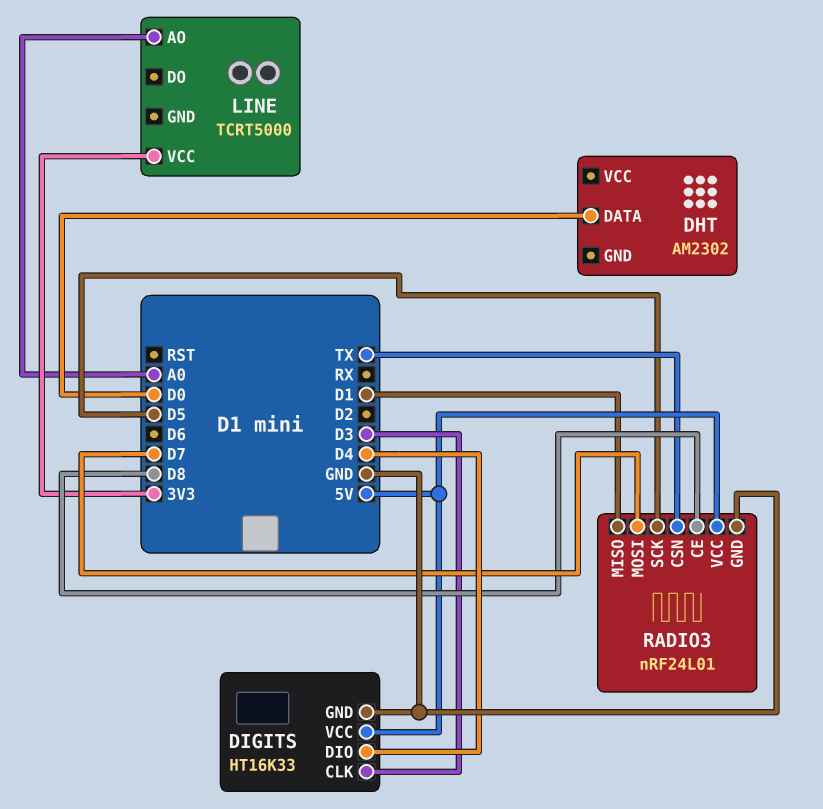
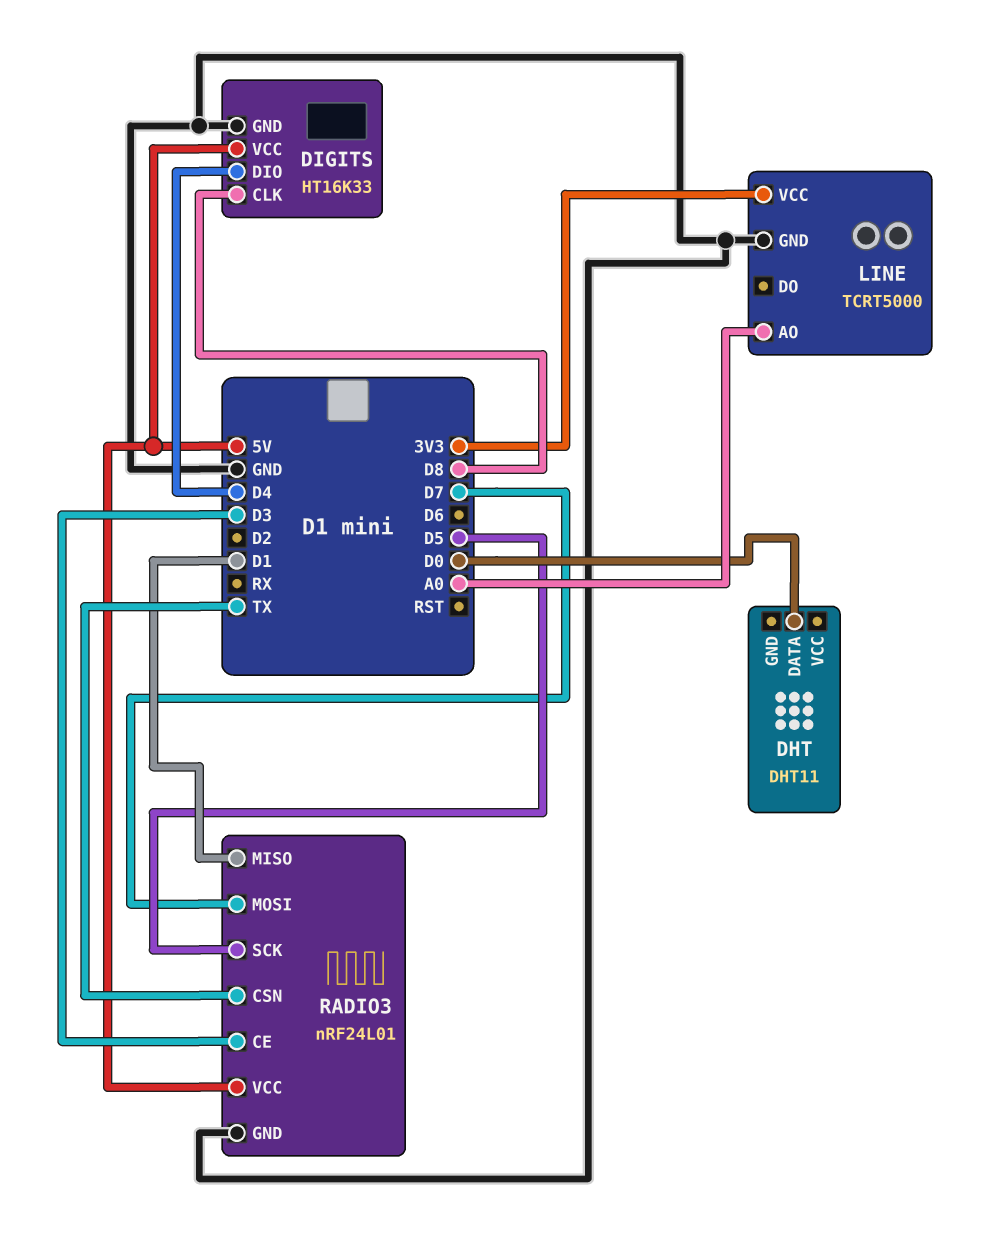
DHT: AM2302 -> DHT11
DIGITS pin CLK: D3 -> D8
LINE pin GND: none -> GND
RADIO3 pin CE: D8 -> D3

